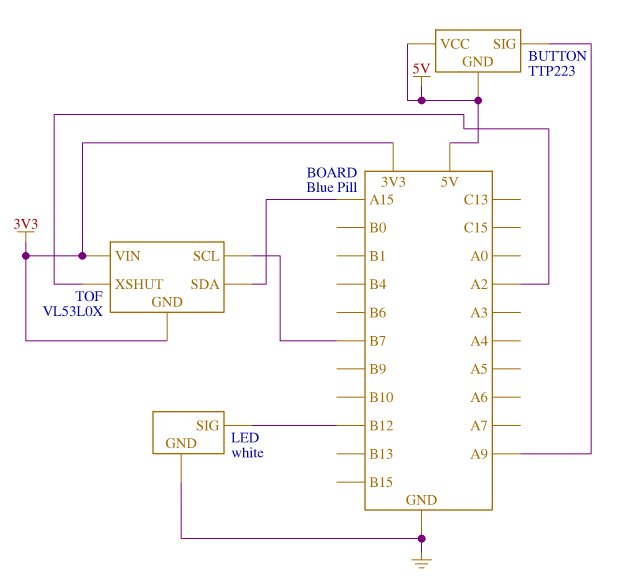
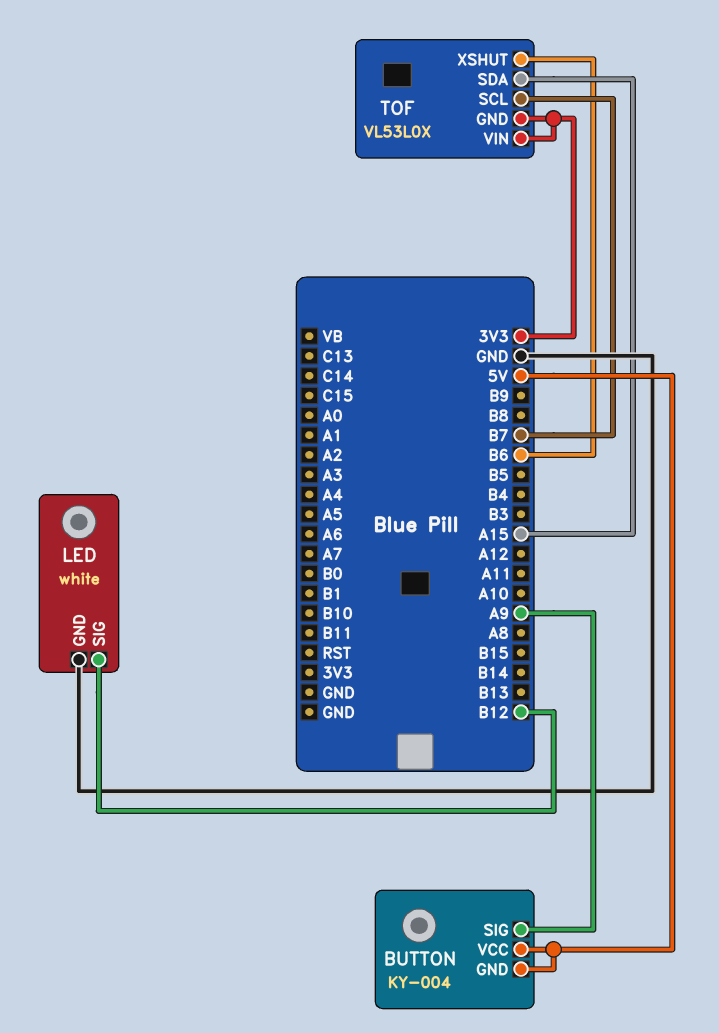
BUTTON: TTP223 -> KY-004
TOF pin XSHUT: A2 -> B6

